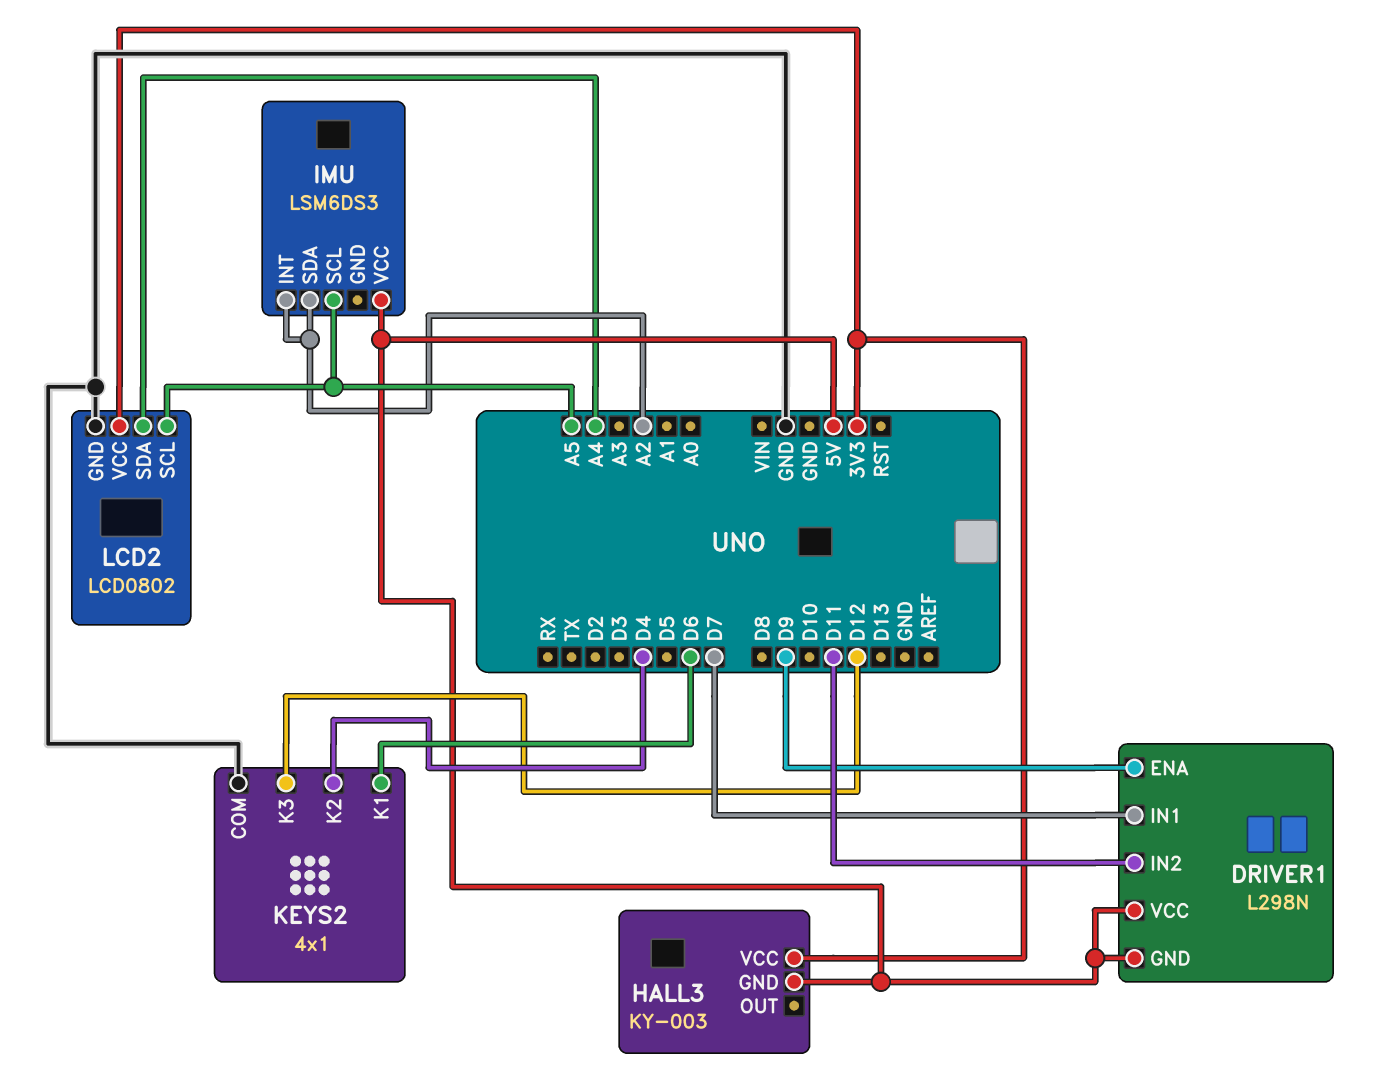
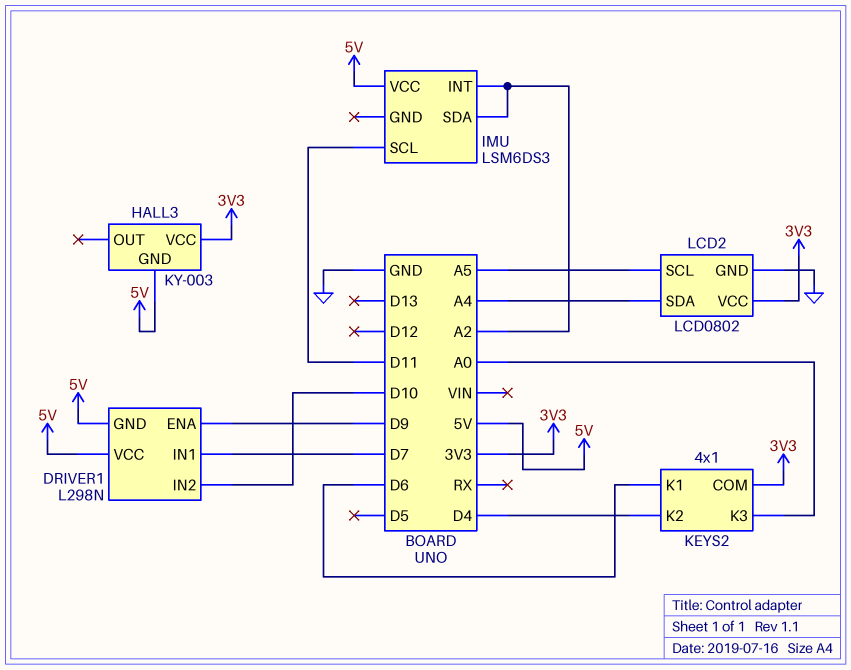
DRIVER1 pin IN2: D11 -> D10
IMU pin SCL: A5 -> D11
KEYS2 pin COM: GND -> 3V3
KEYS2 pin K3: D12 -> A0

